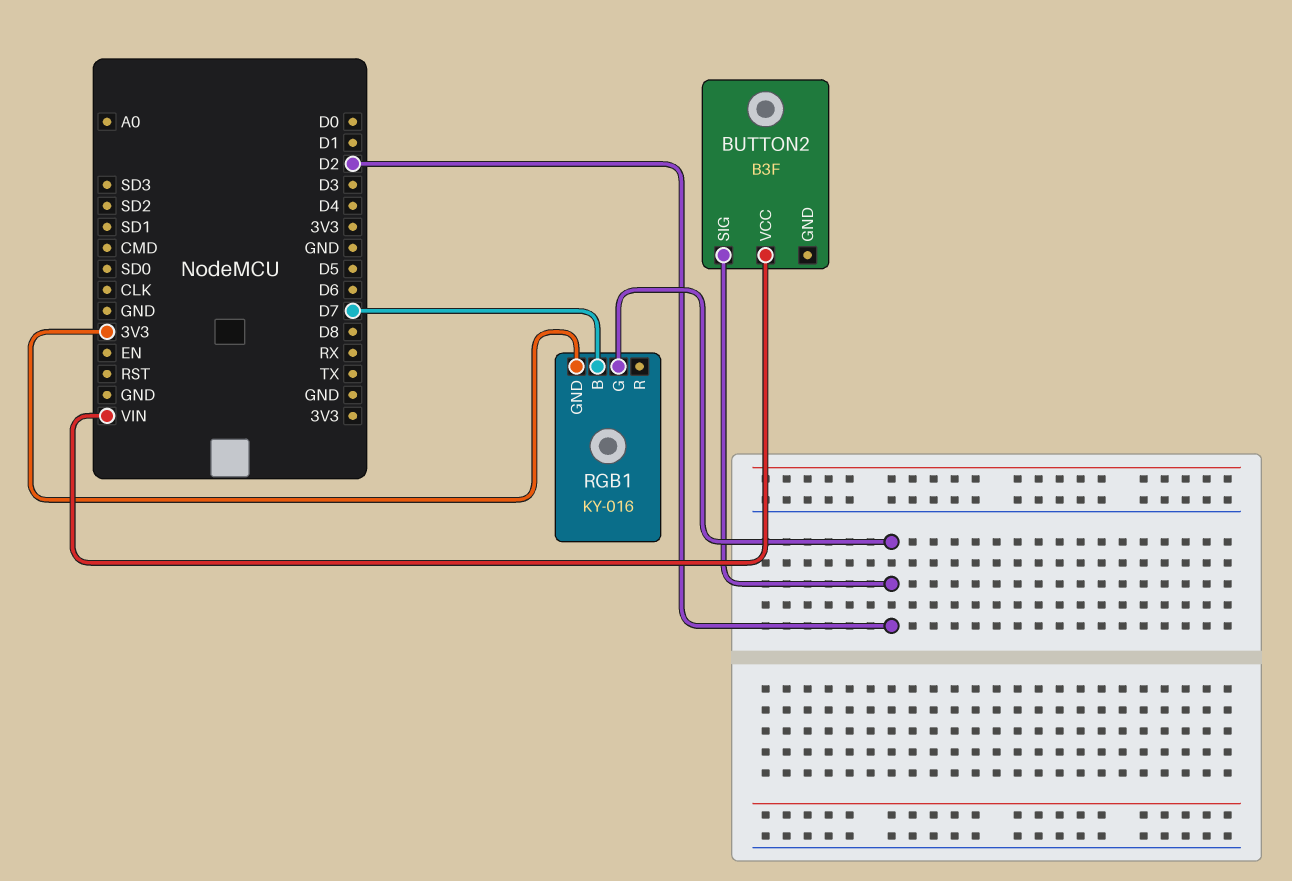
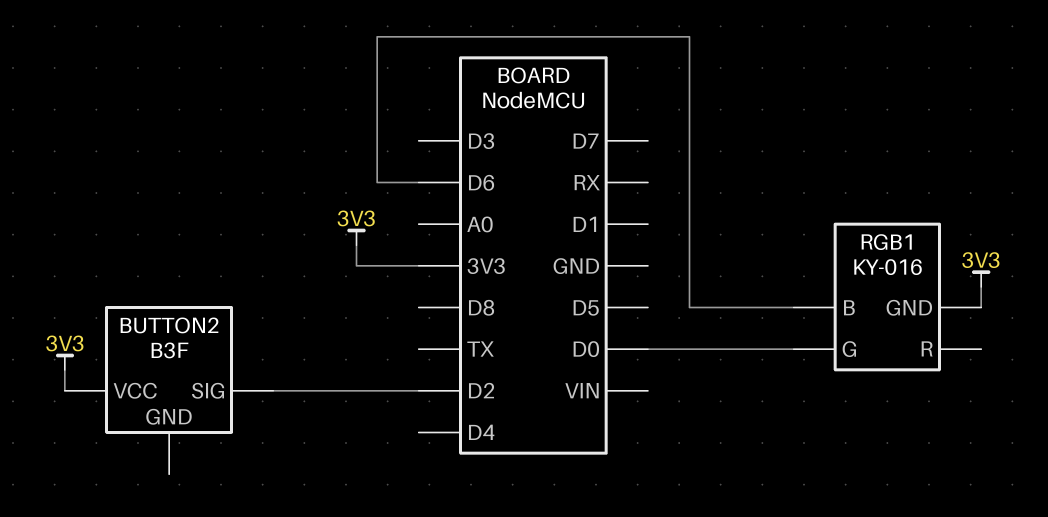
BUTTON2 pin VCC: VIN -> 3V3
RGB1 pin B: D7 -> D6
RGB1 pin G: D2 -> D0

